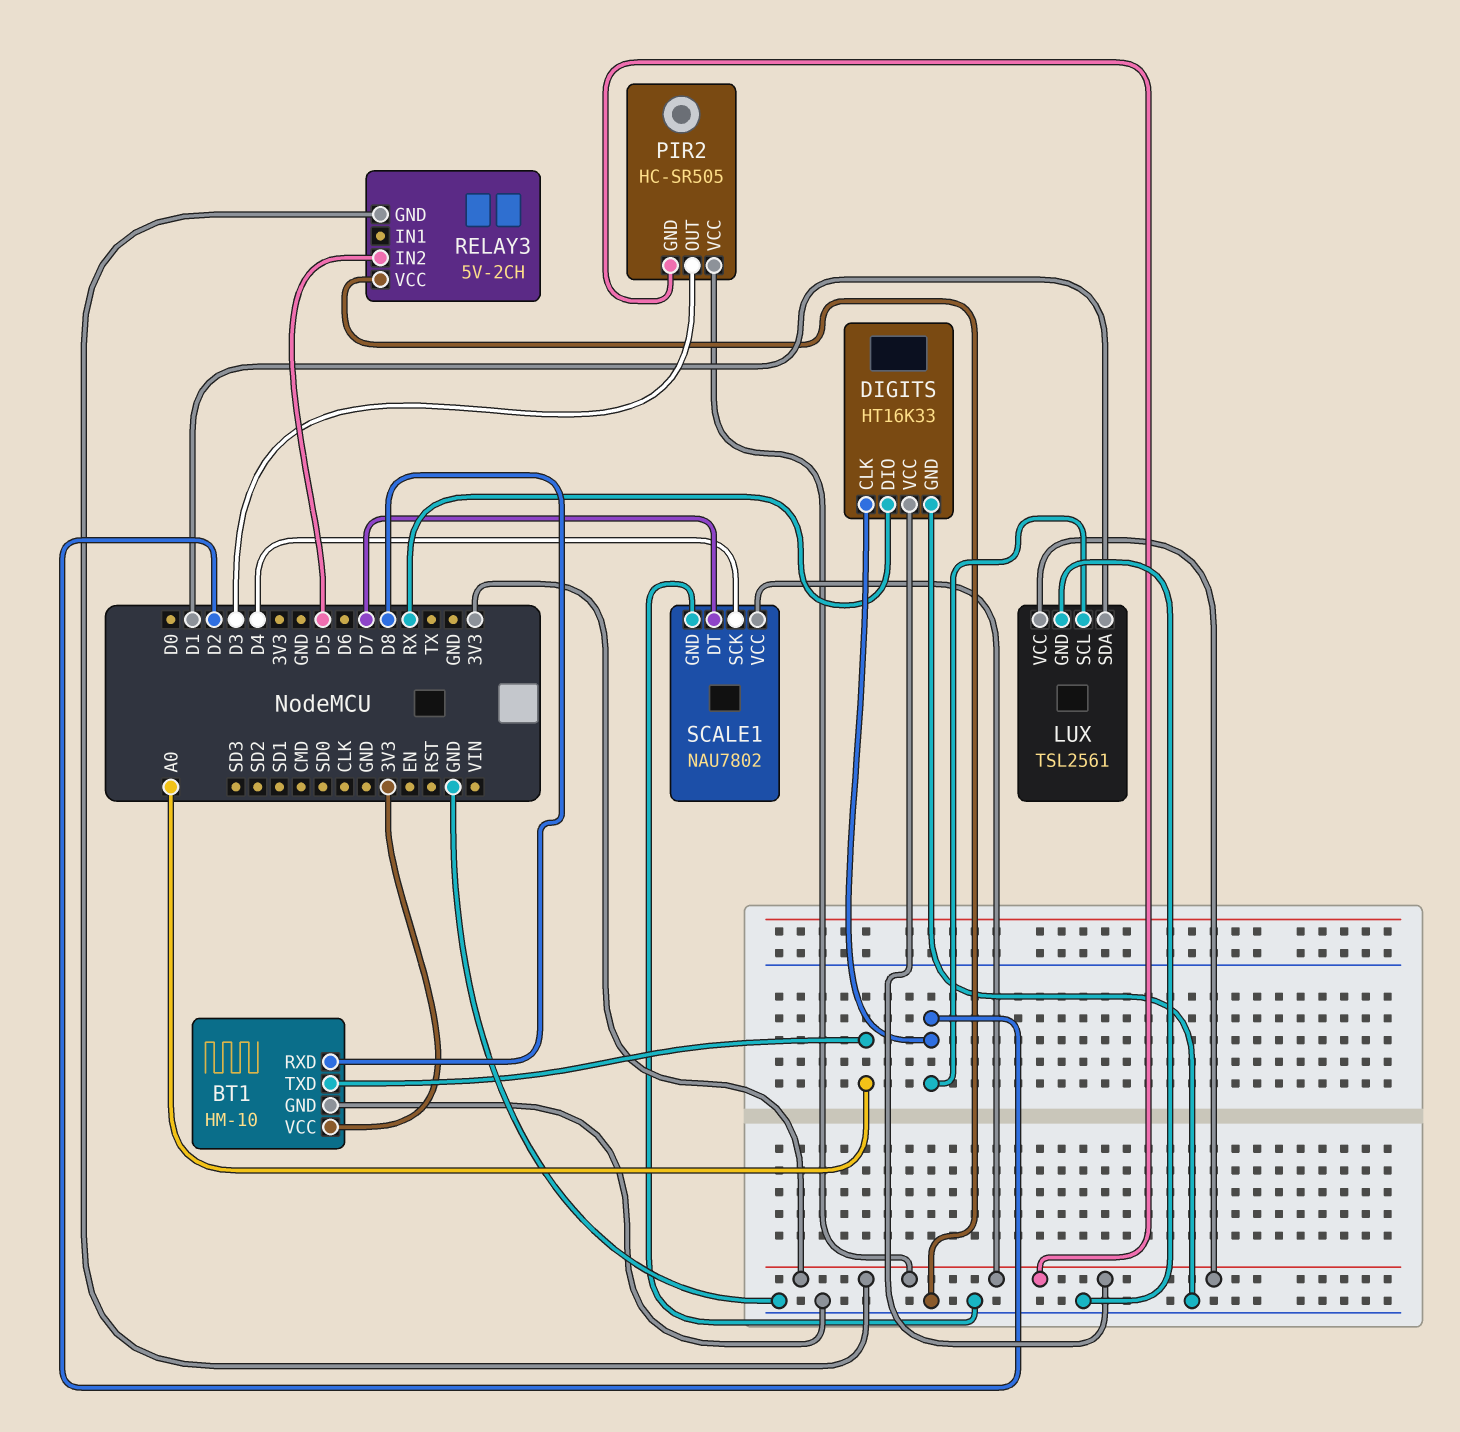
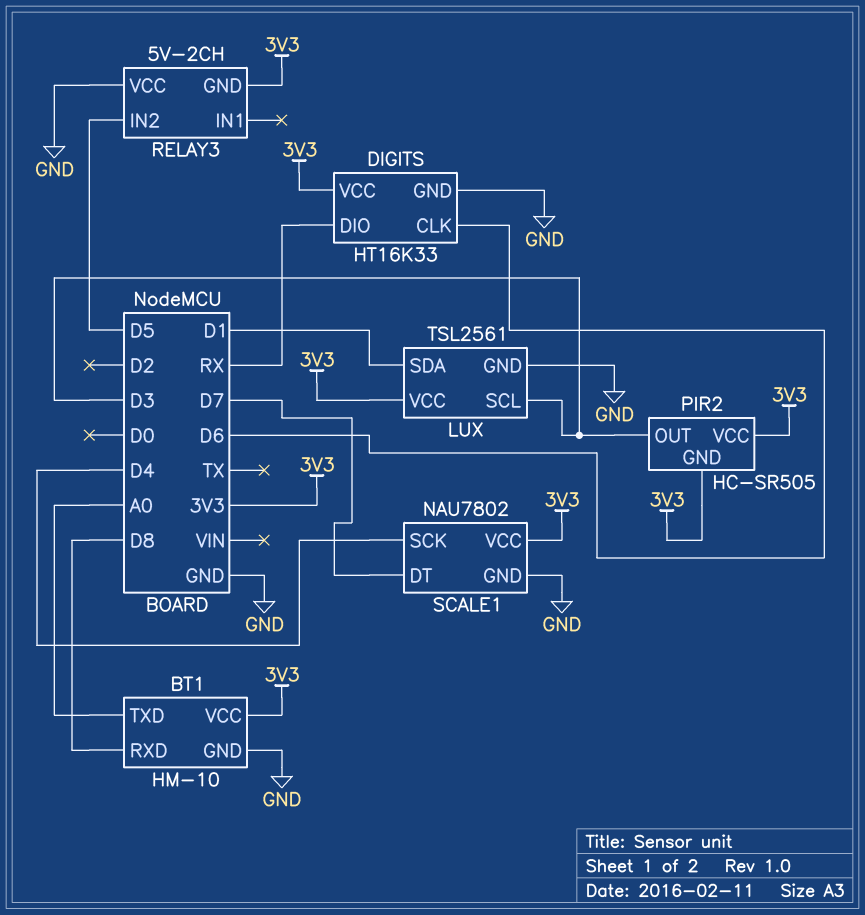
DIGITS pin CLK: D2 -> D6
LUX pin SCL: D2 -> D3

